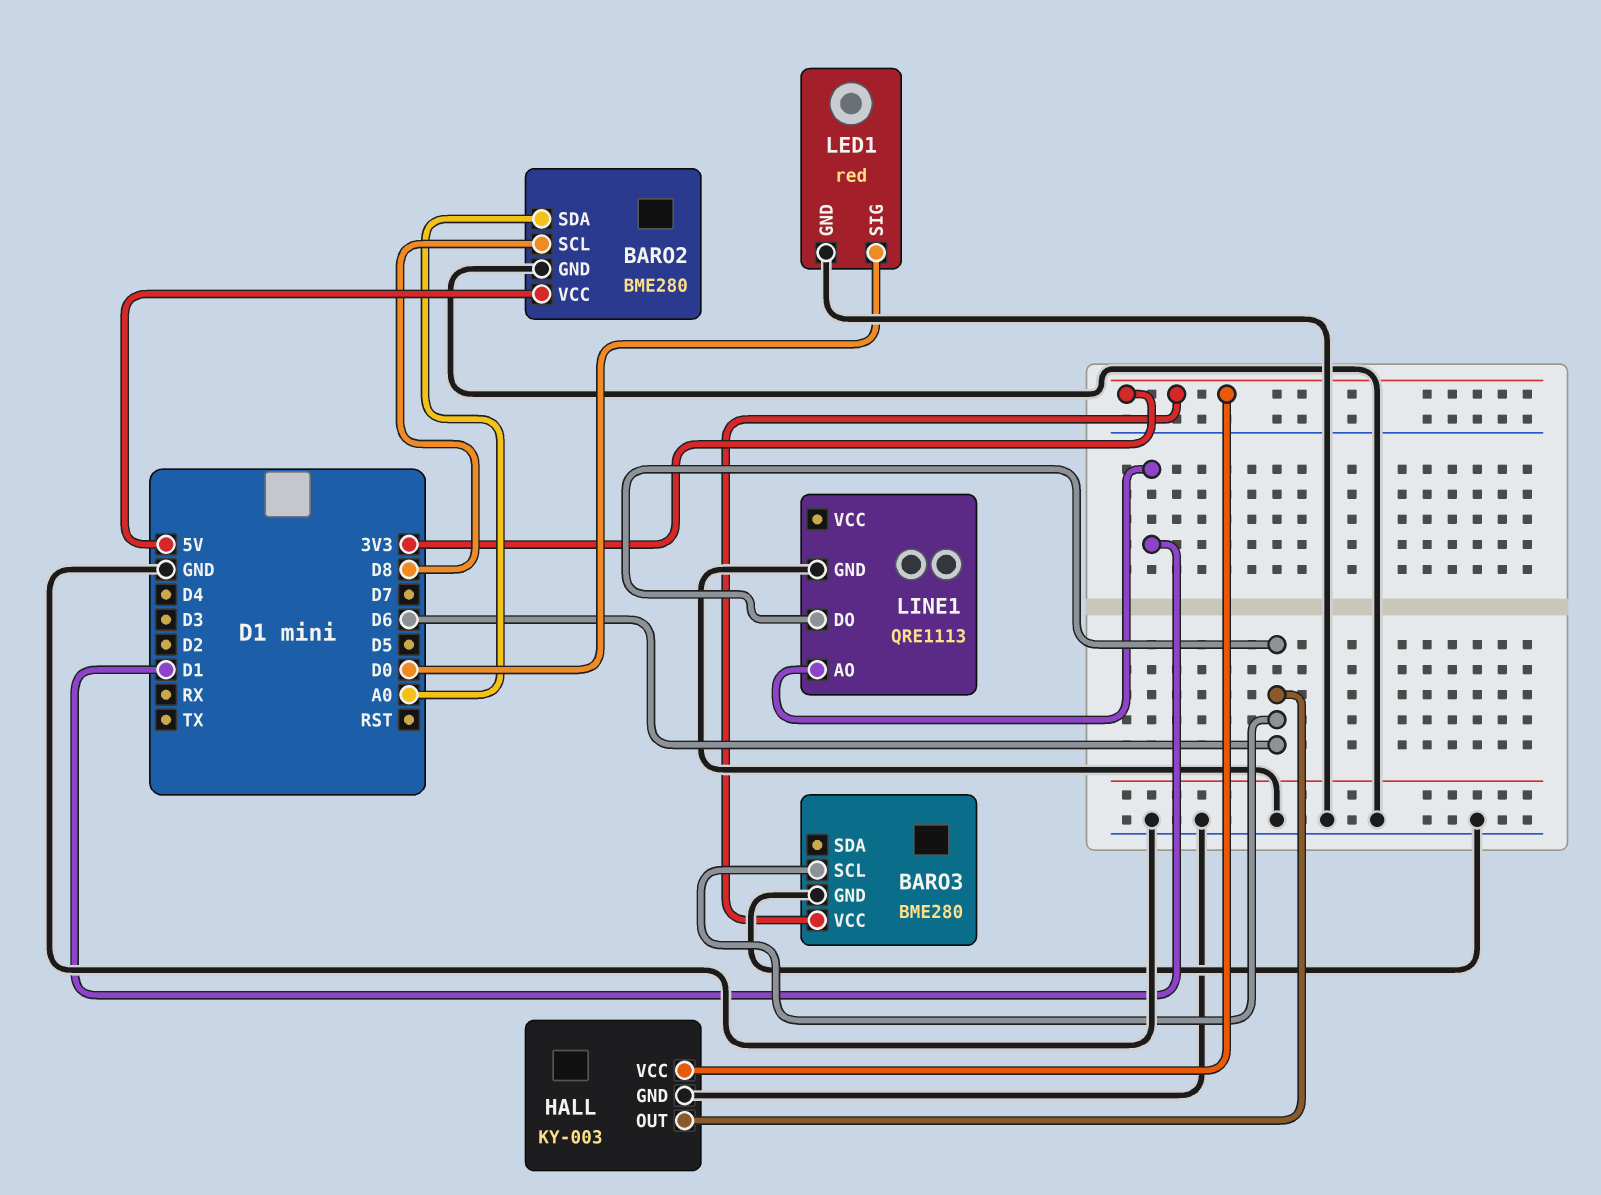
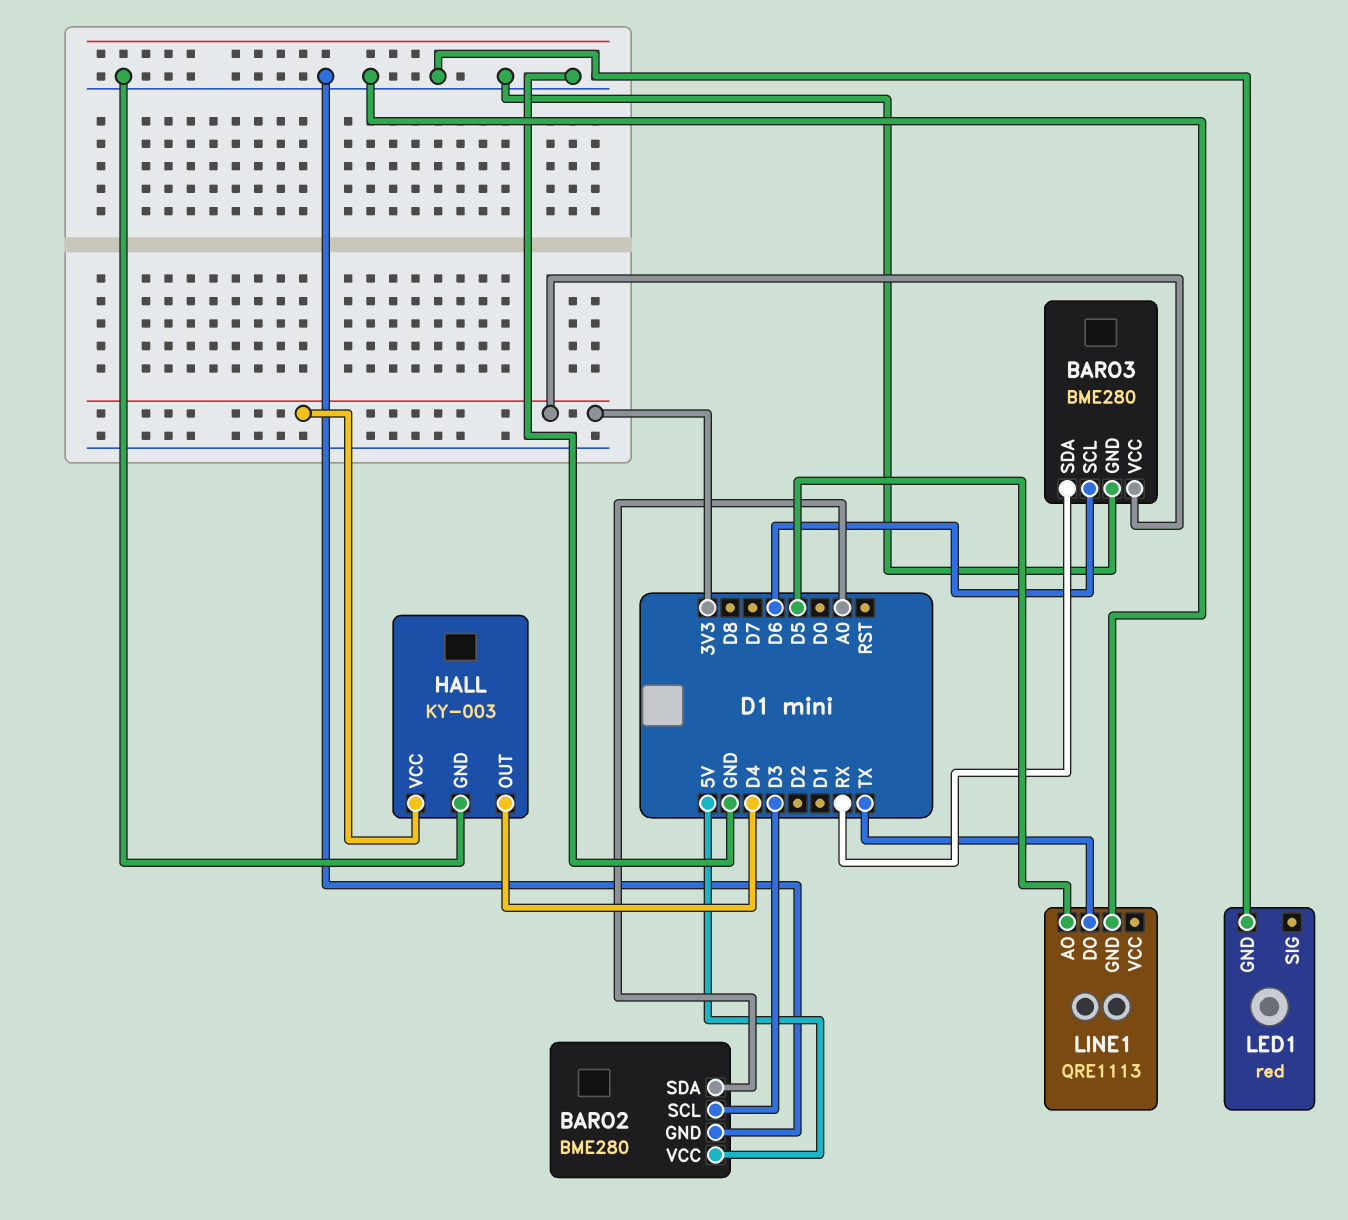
BARO2 pin SCL: D8 -> D3
BARO3 pin SDA: none -> RX
HALL pin OUT: D6 -> D4
LED1 pin SIG: D0 -> none
LINE1 pin AO: D1 -> D5
LINE1 pin DO: D6 -> TX

